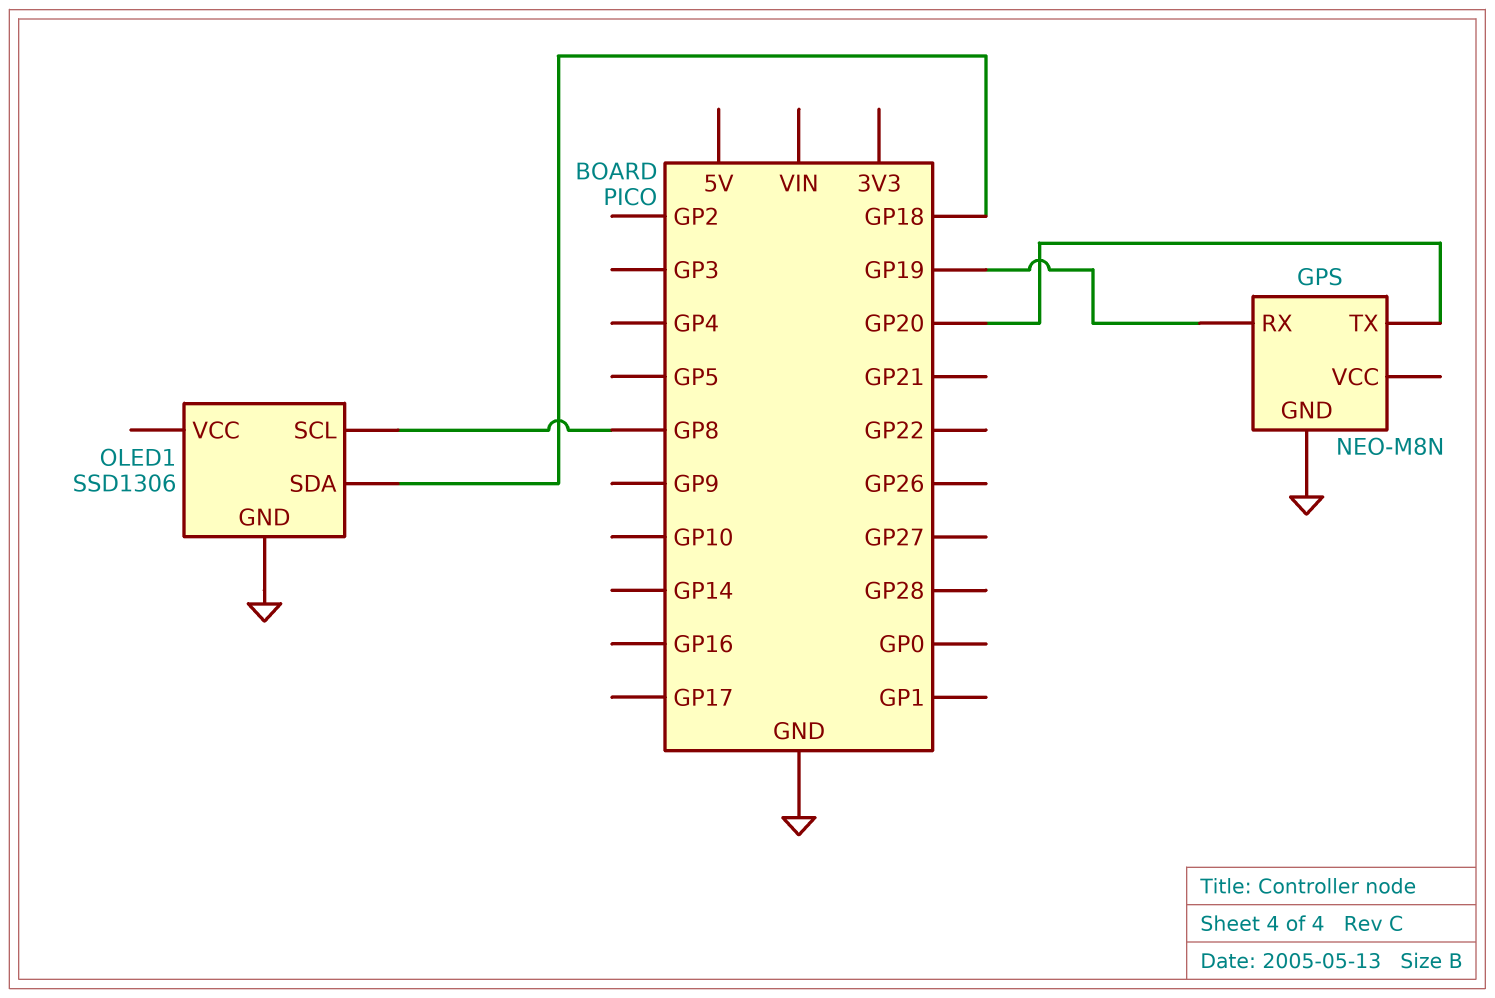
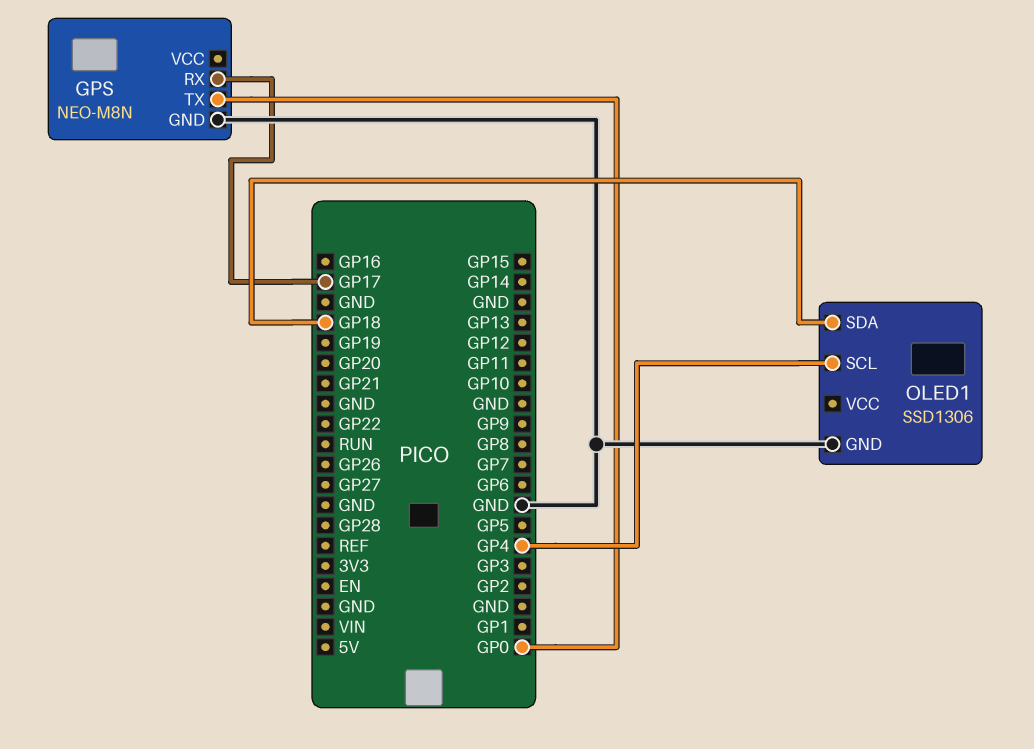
GPS pin RX: GP19 -> GP17
GPS pin TX: GP20 -> GP0
OLED1 pin SCL: GP8 -> GP4

